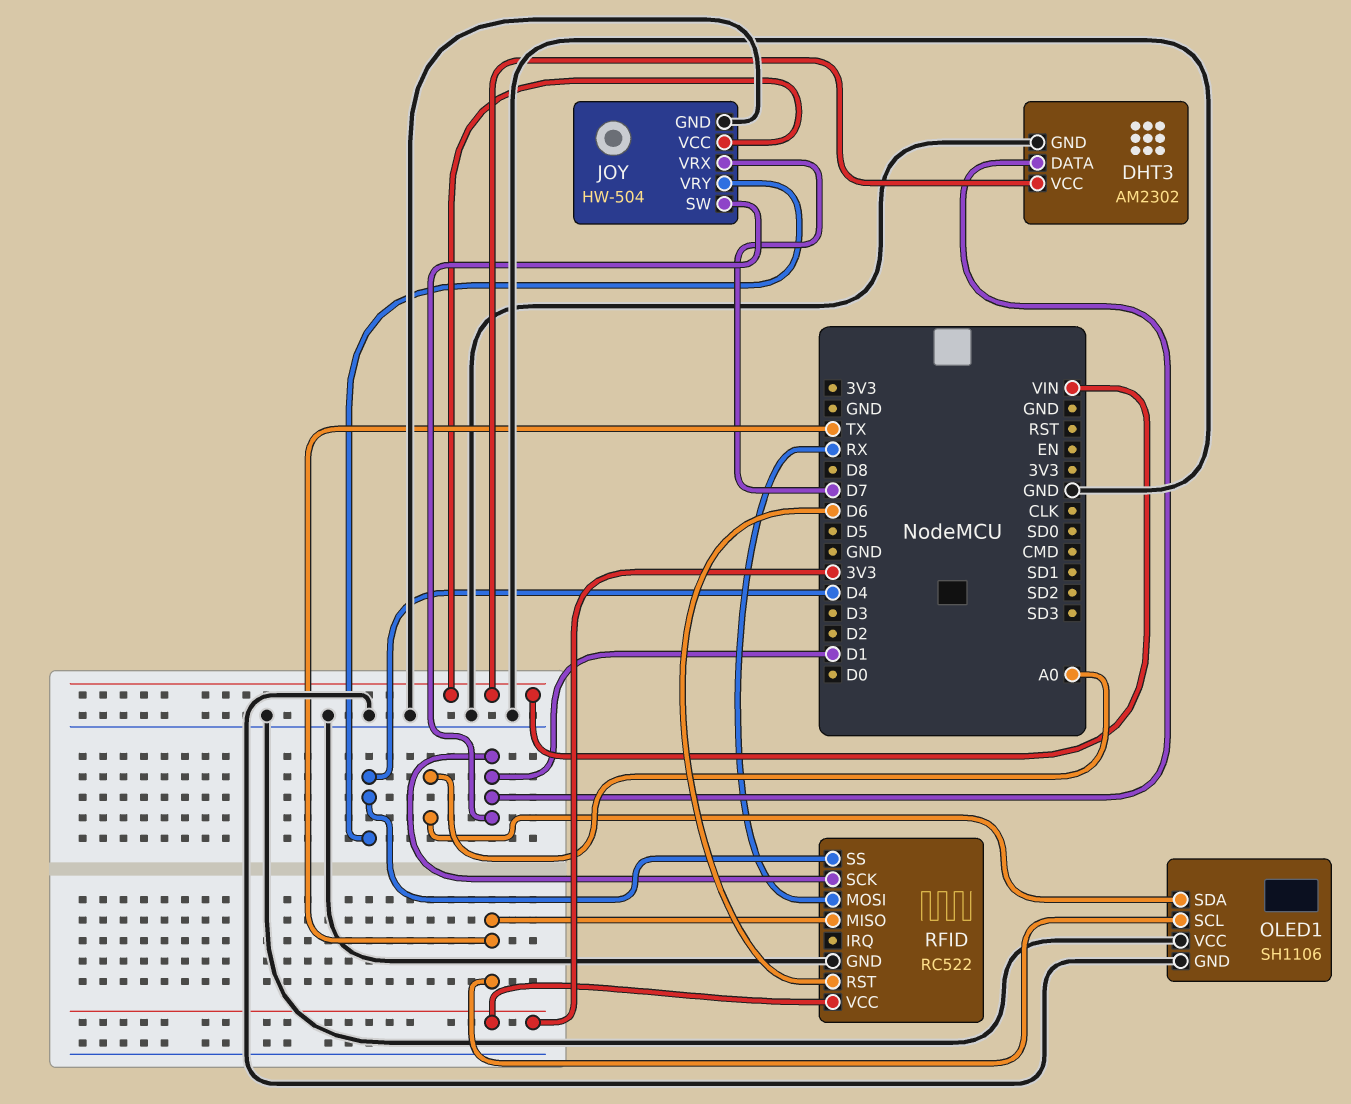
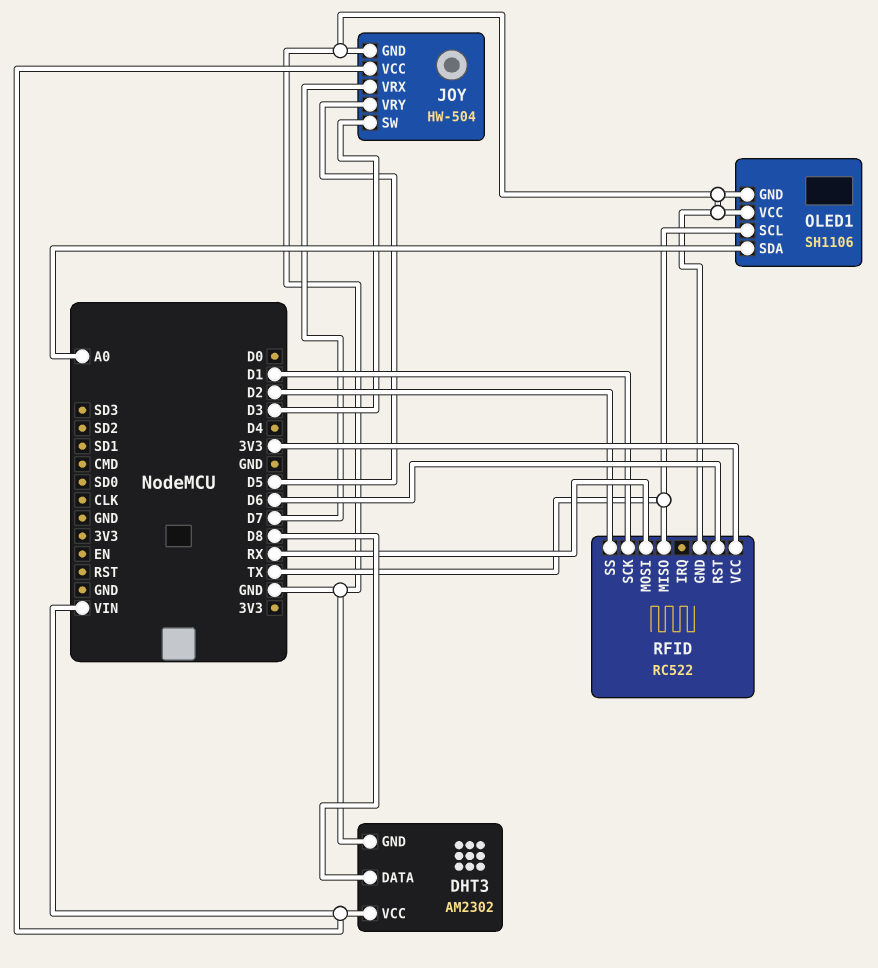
DHT3 pin DATA: D1 -> D8
JOY pin SW: D1 -> D3
JOY pin VRY: D4 -> D5
RFID pin SS: D4 -> D2

